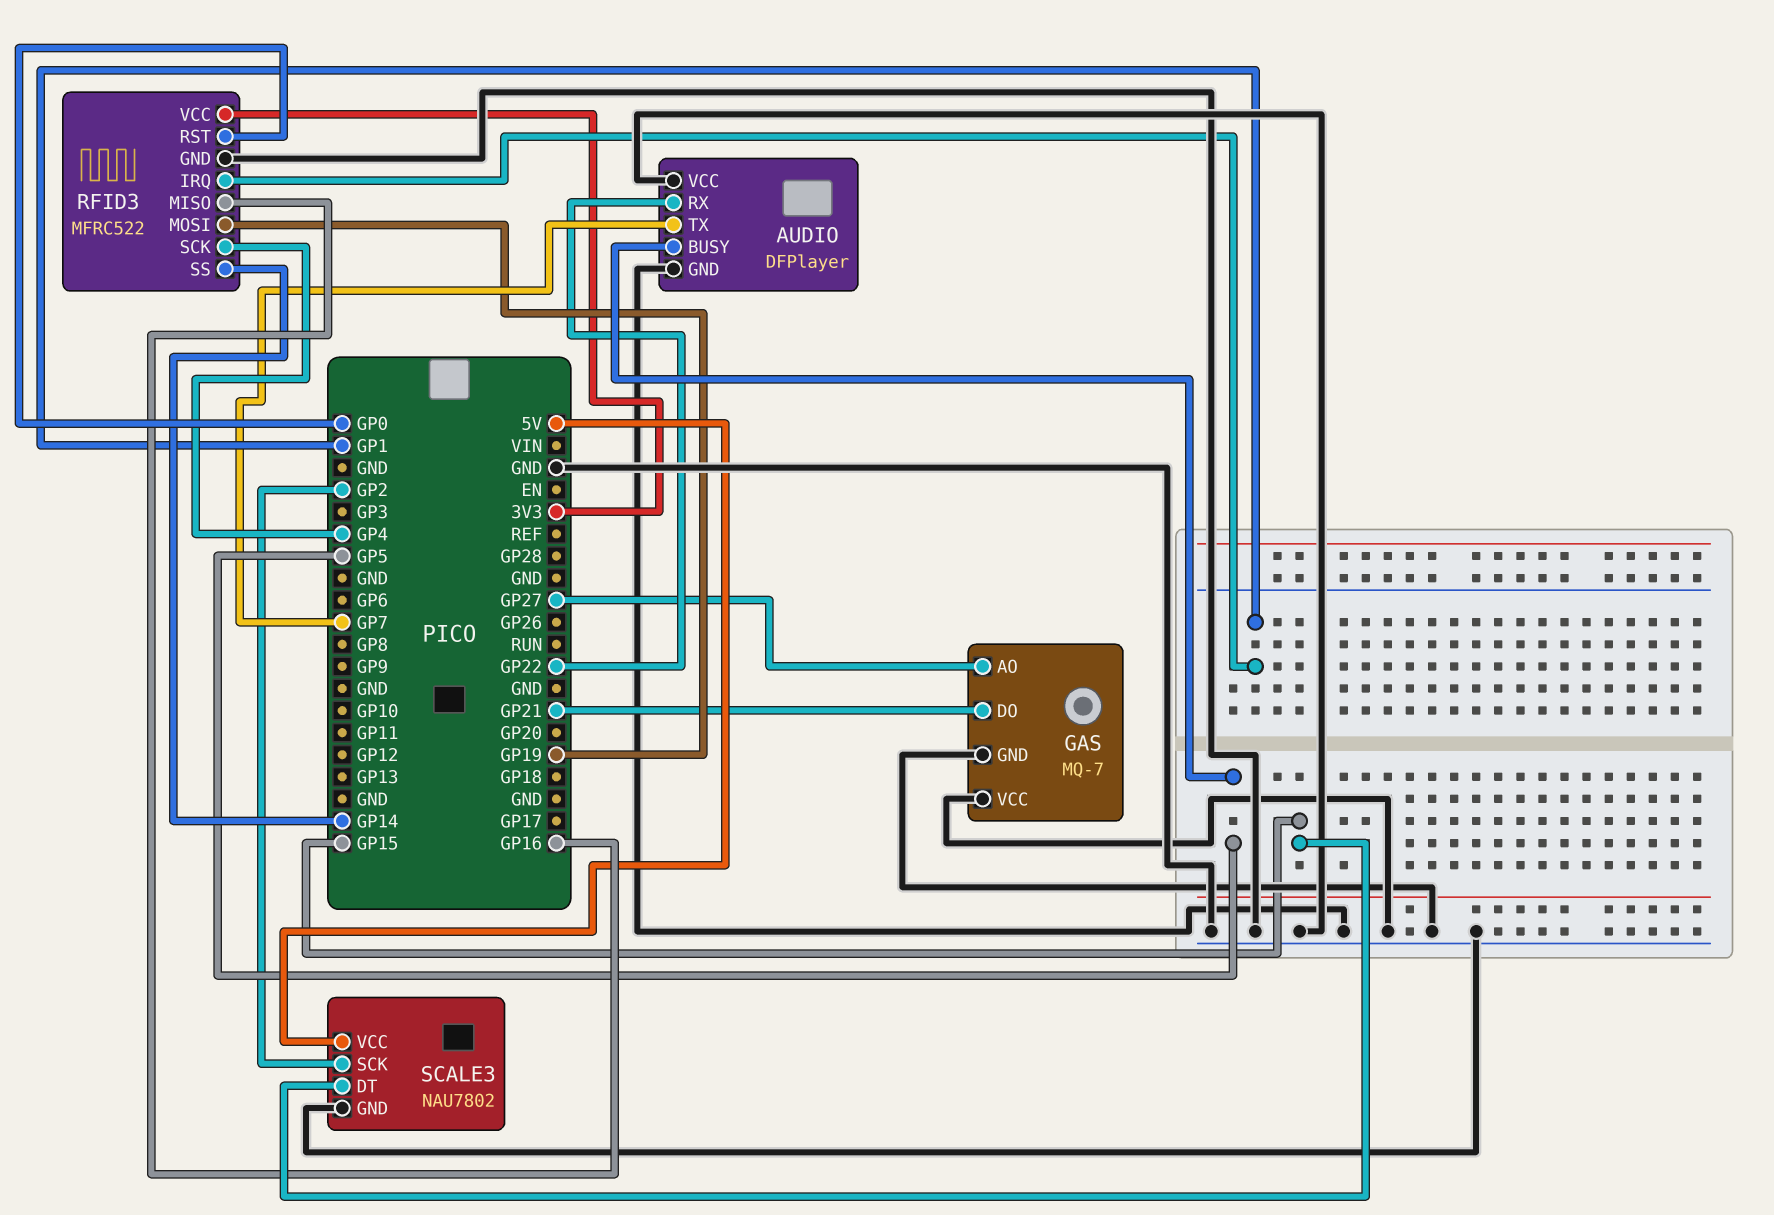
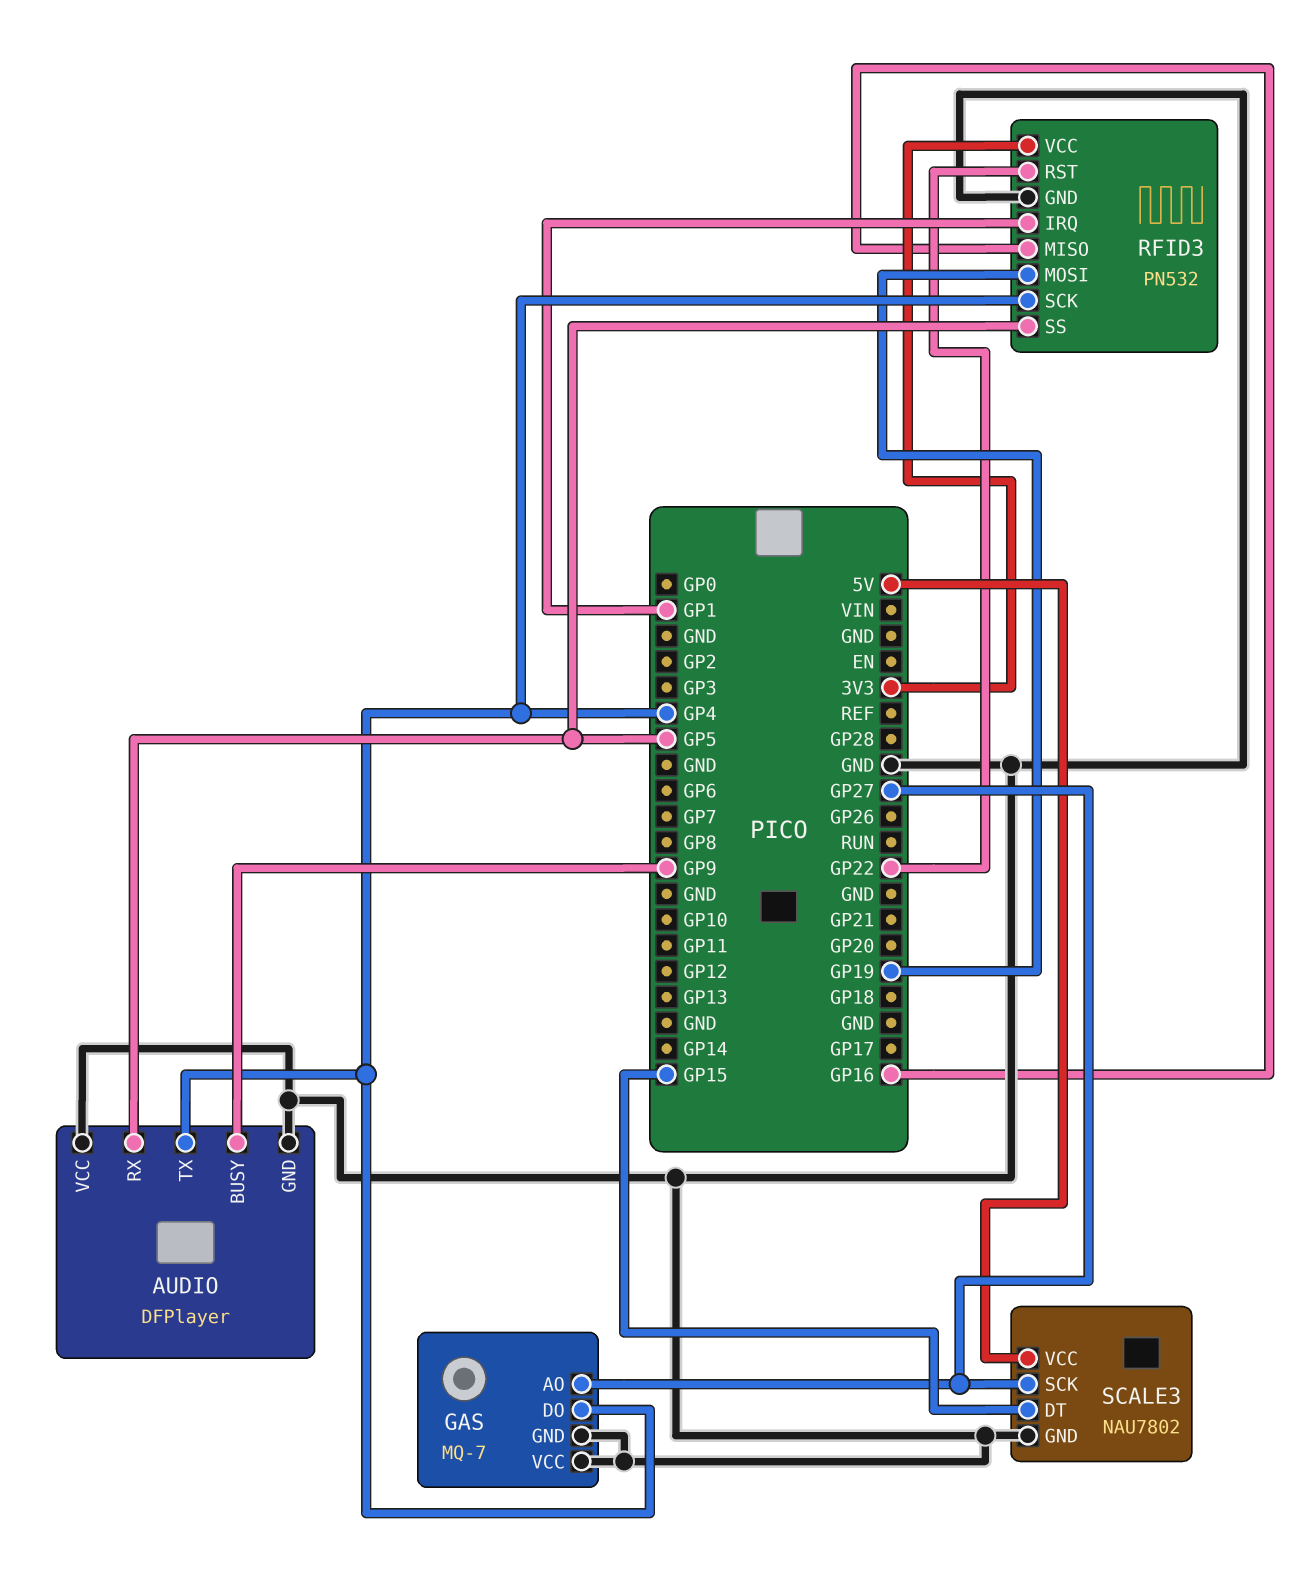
AUDIO pin BUSY: GP5 -> GP9
AUDIO pin RX: GP22 -> GP5
AUDIO pin TX: GP7 -> GP4
GAS pin DO: GP21 -> GP4
RFID3: MFRC522 -> PN532
RFID3 pin RST: GP0 -> GP22
RFID3 pin SS: GP14 -> GP5
SCALE3 pin SCK: GP2 -> GP27

